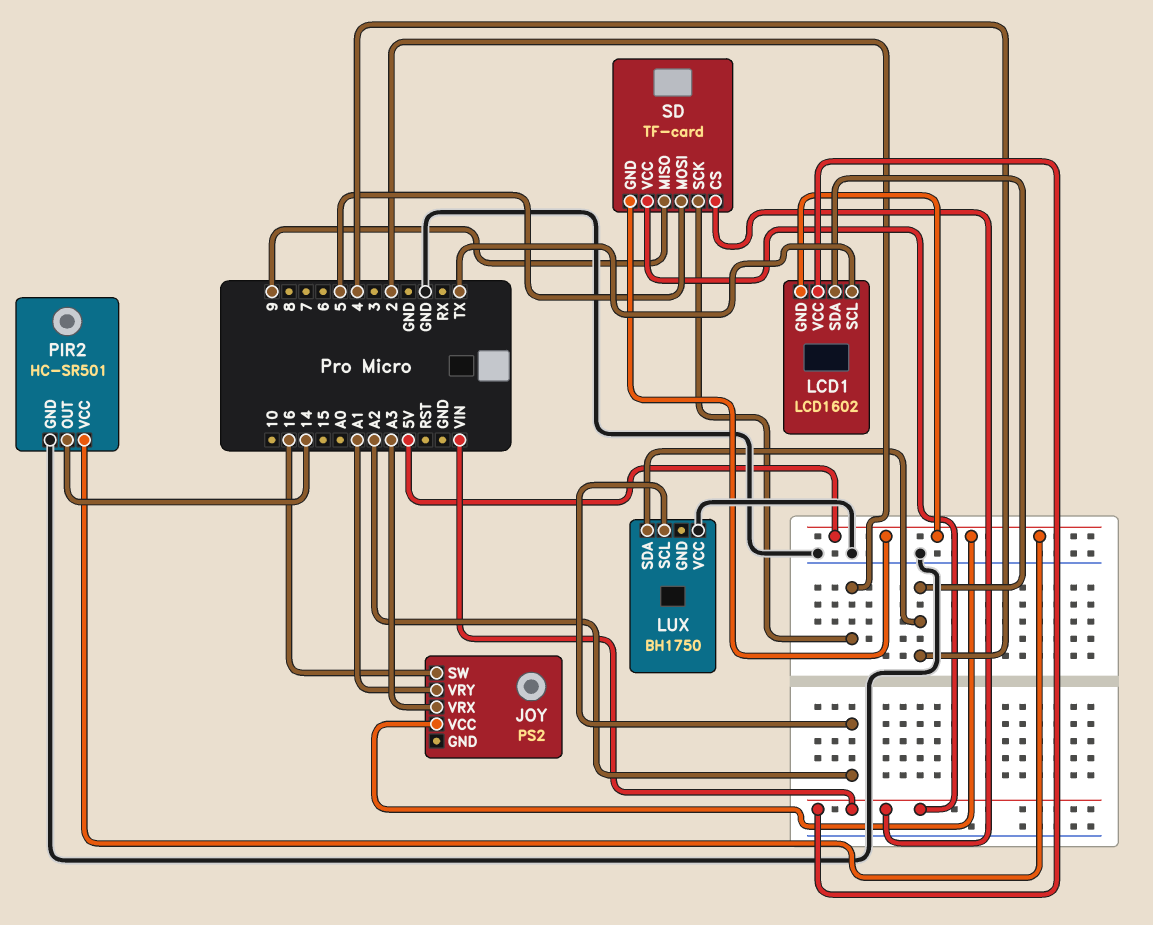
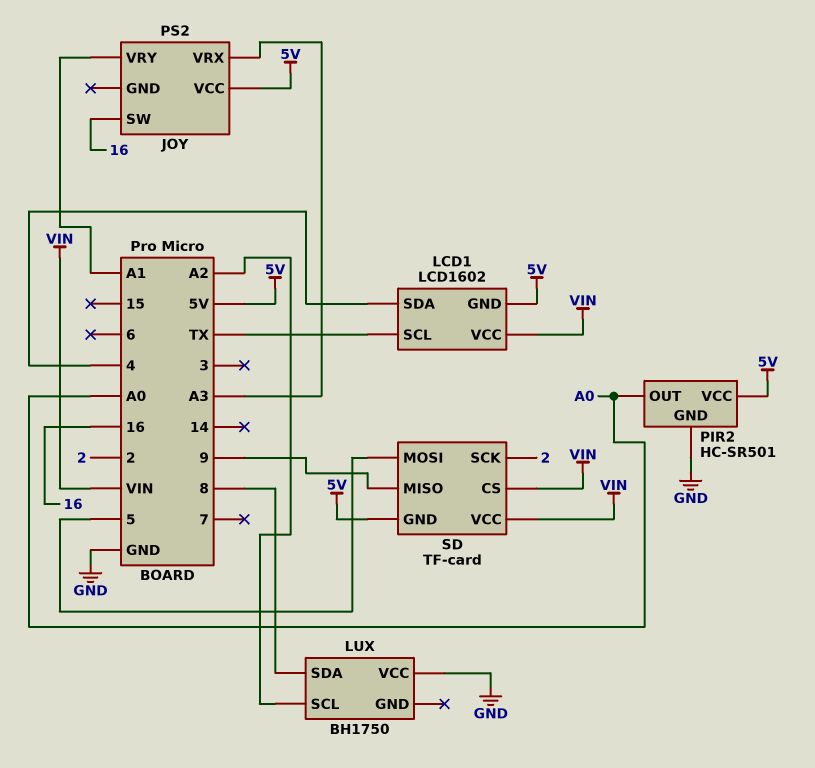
LUX pin SDA: 4 -> 8
PIR2 pin OUT: 14 -> A0

